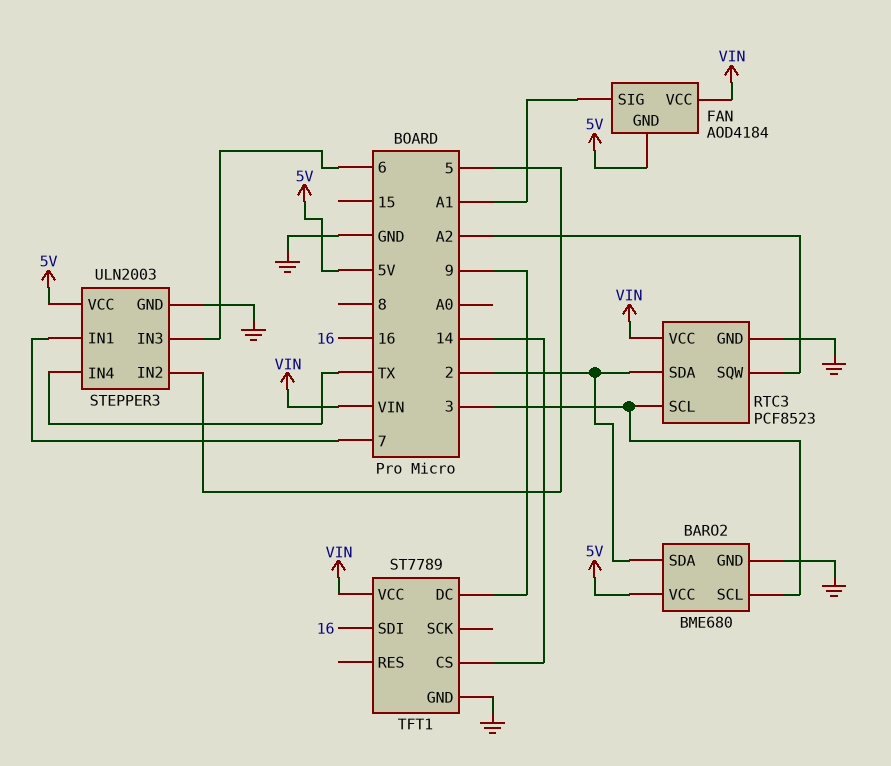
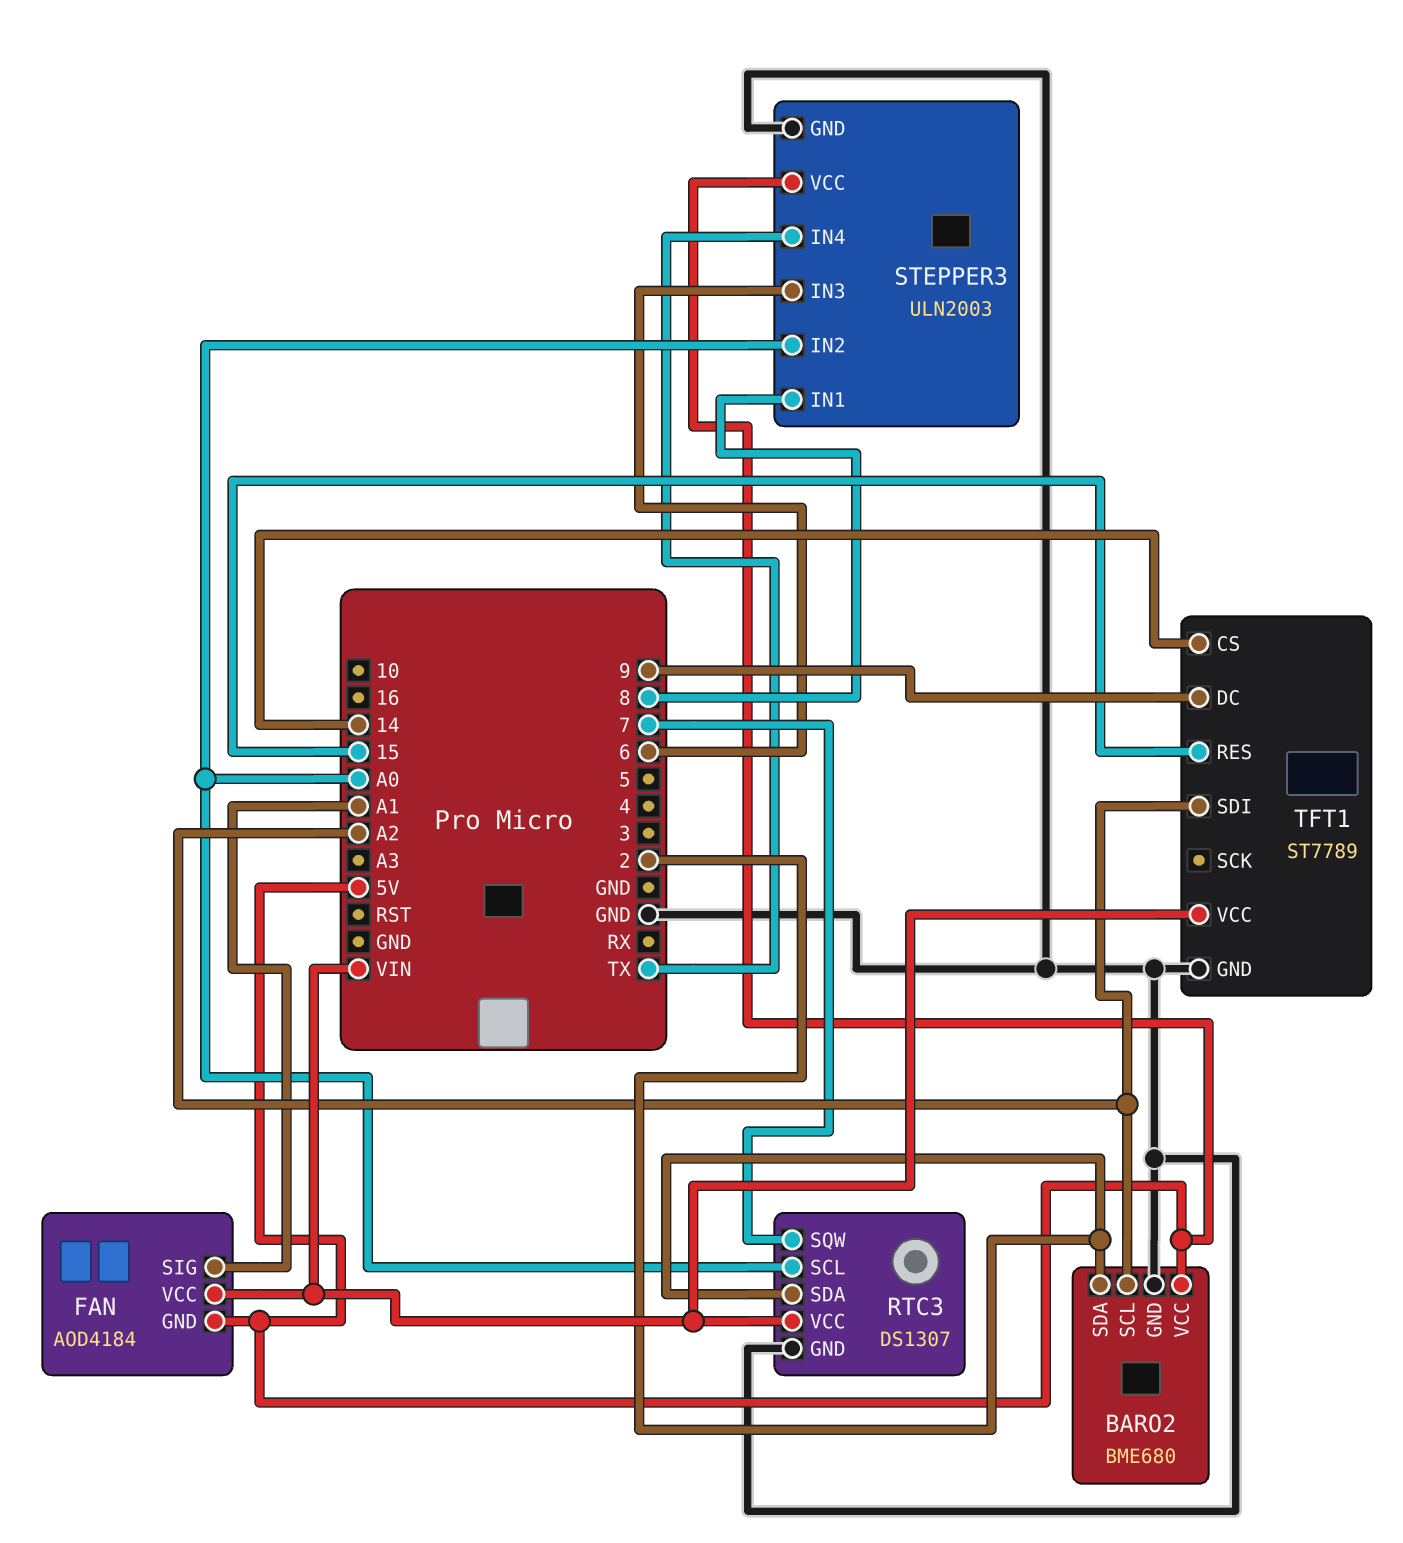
BARO2 pin SCL: 3 -> A2
RTC3: PCF8523 -> DS1307
RTC3 pin SCL: 3 -> A0
RTC3 pin SQW: A2 -> 7
STEPPER3 pin IN1: 7 -> 8
STEPPER3 pin IN2: 5 -> A0
TFT1 pin RES: none -> 15
TFT1 pin SDI: 16 -> A2

